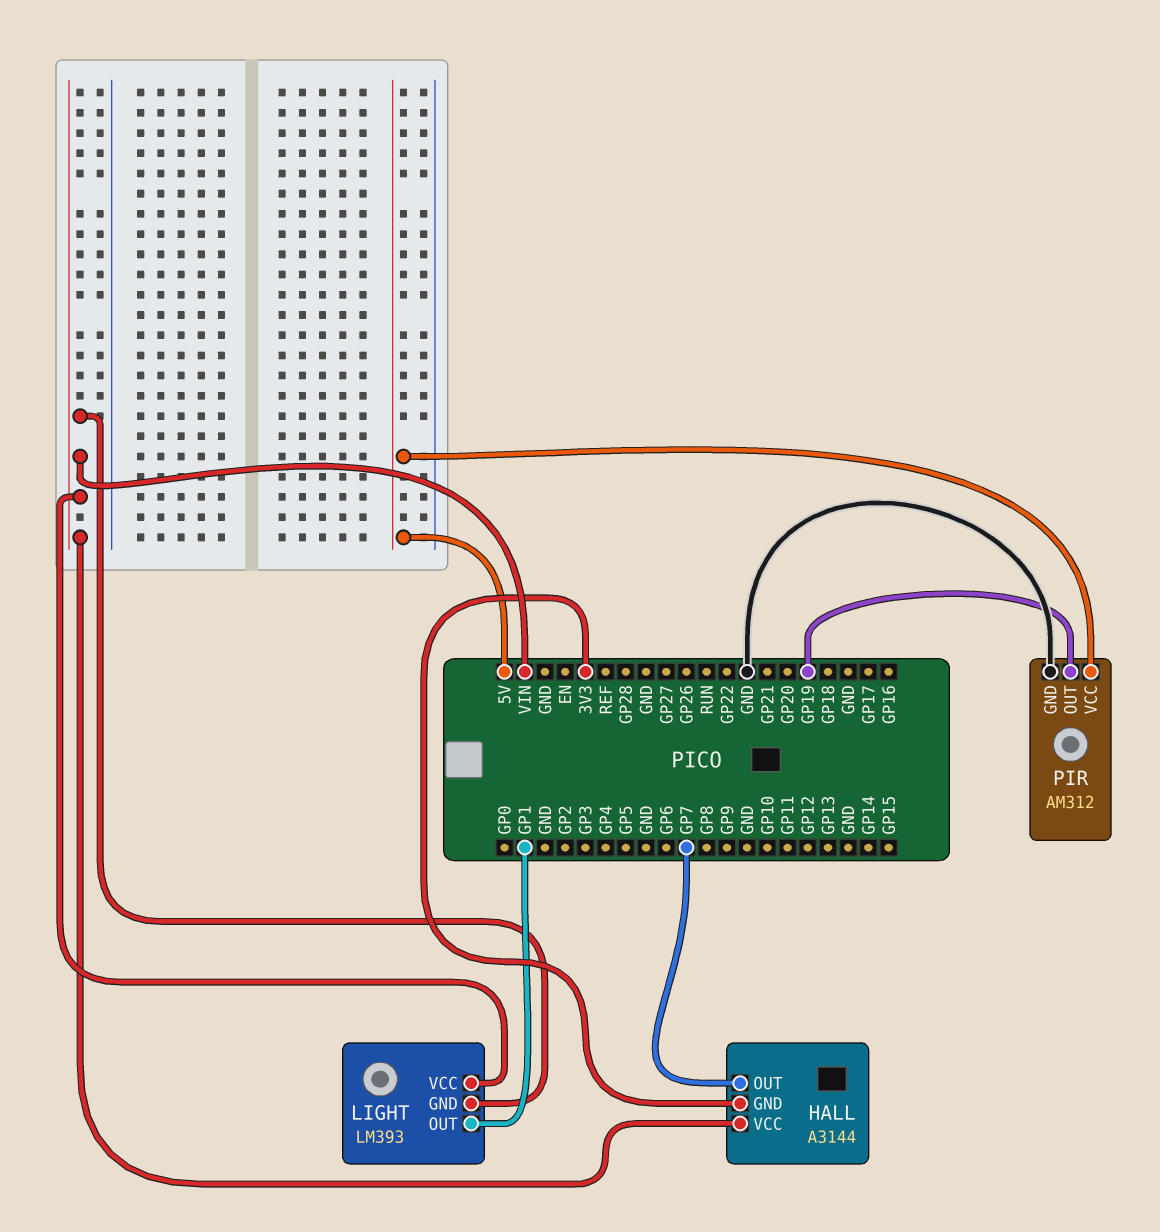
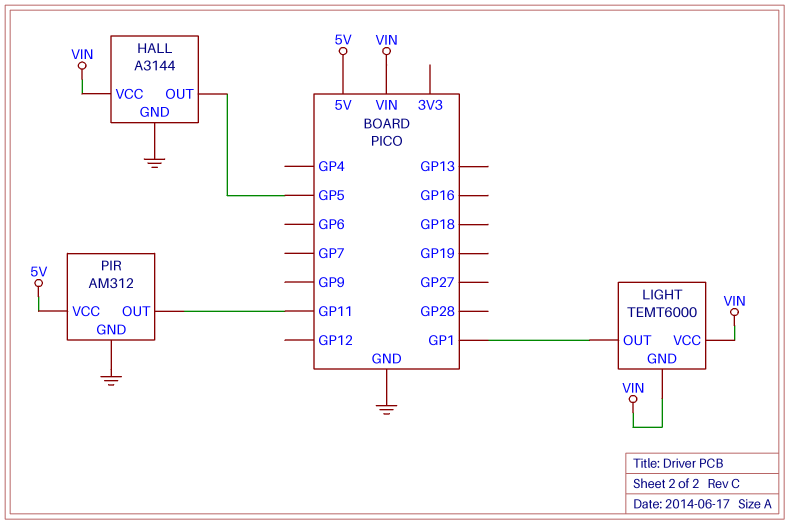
HALL pin GND: 3V3 -> GND
HALL pin OUT: GP7 -> GP5
LIGHT: LM393 -> TEMT6000
PIR pin OUT: GP19 -> GP11

